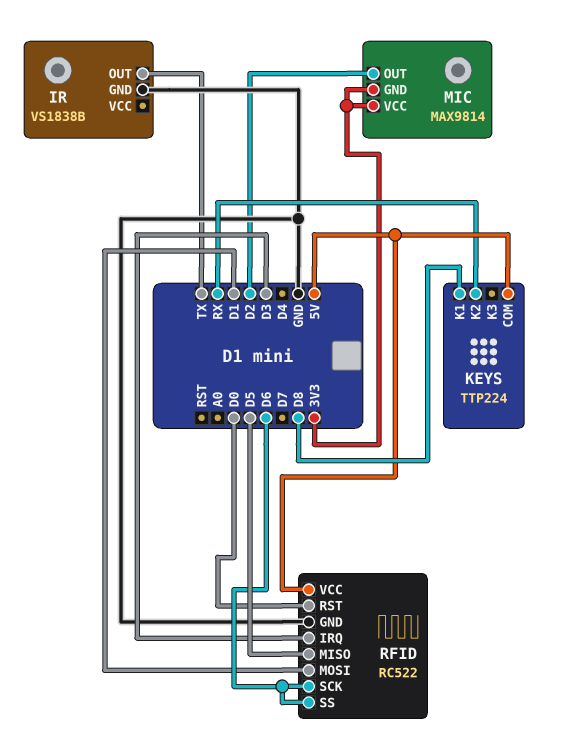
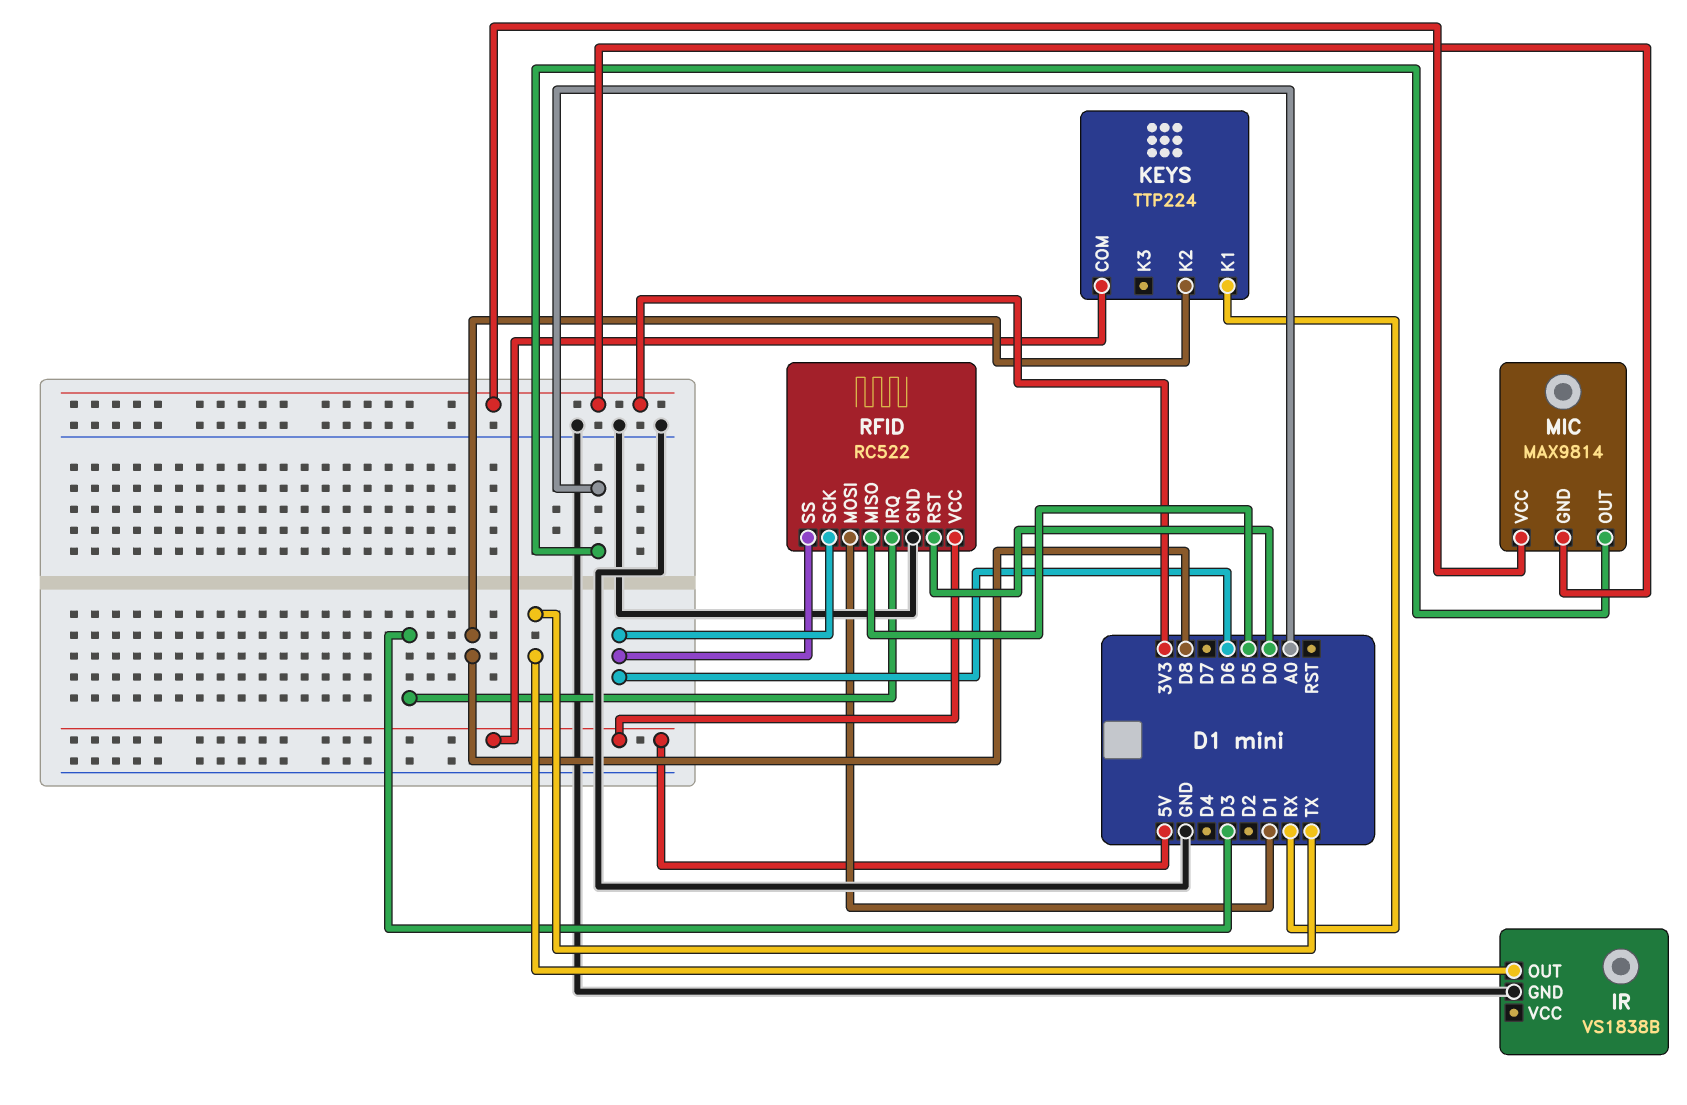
KEYS pin K1: D8 -> RX
KEYS pin K2: RX -> D8
MIC pin OUT: D2 -> A0

